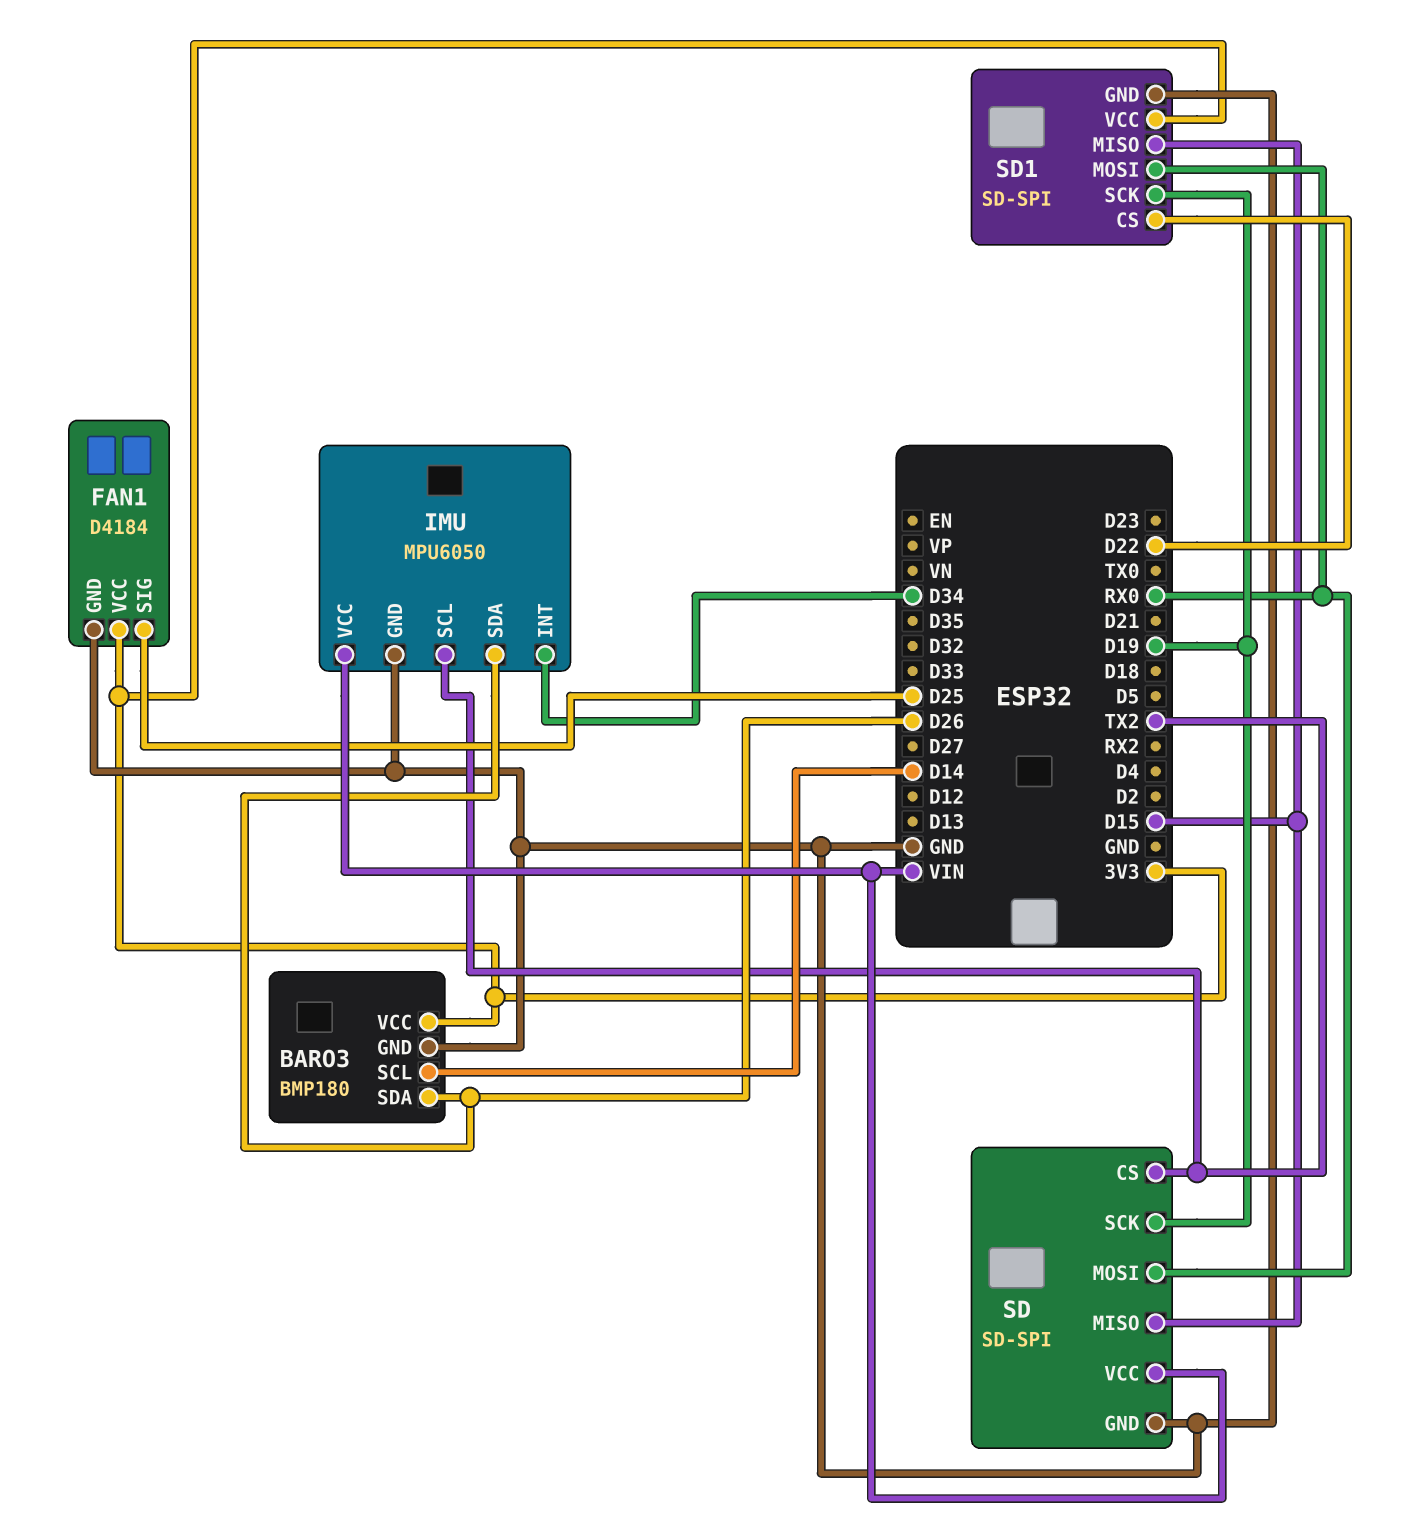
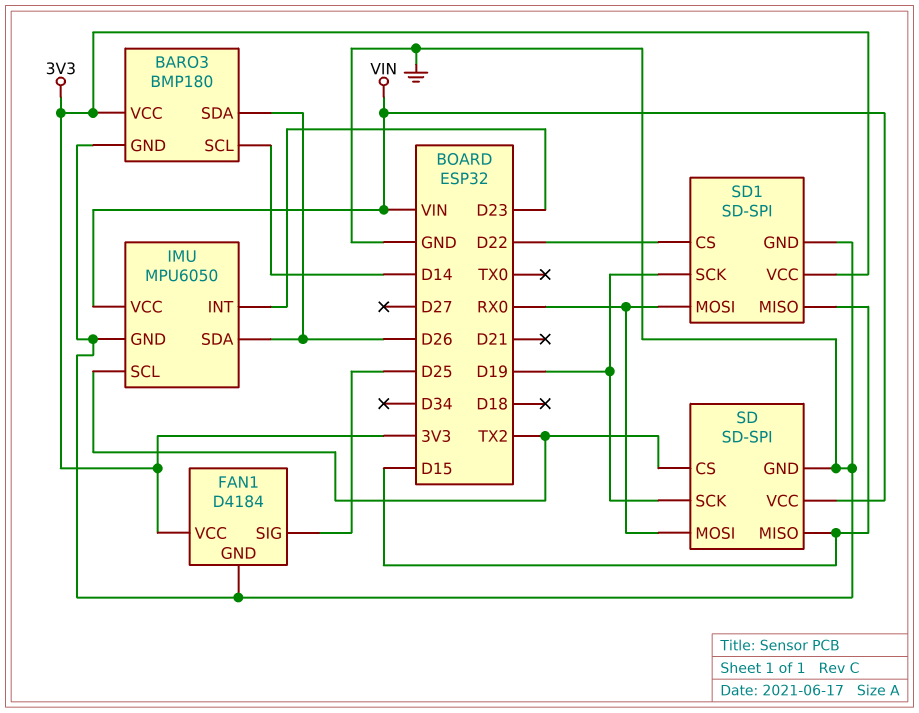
IMU pin INT: D34 -> D23

